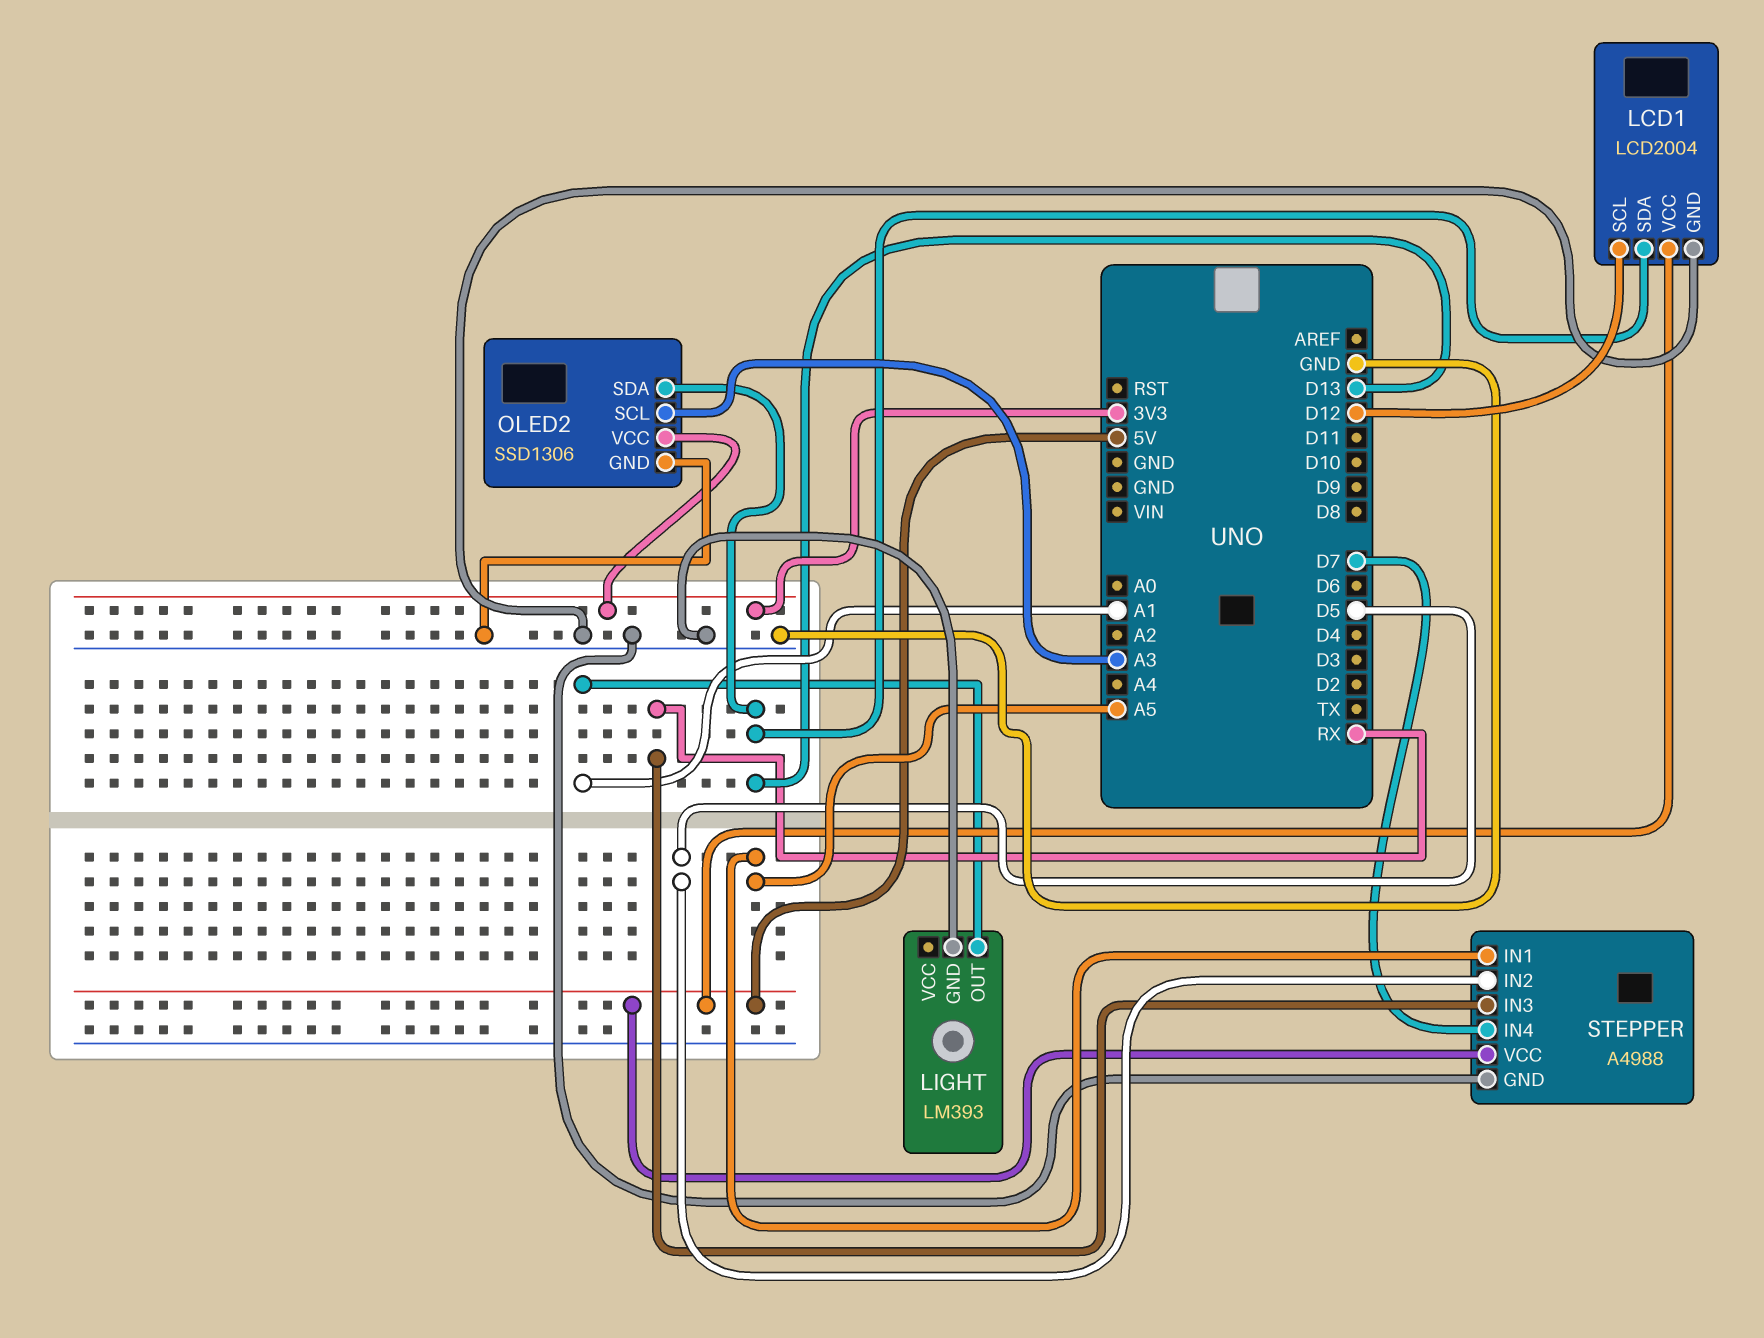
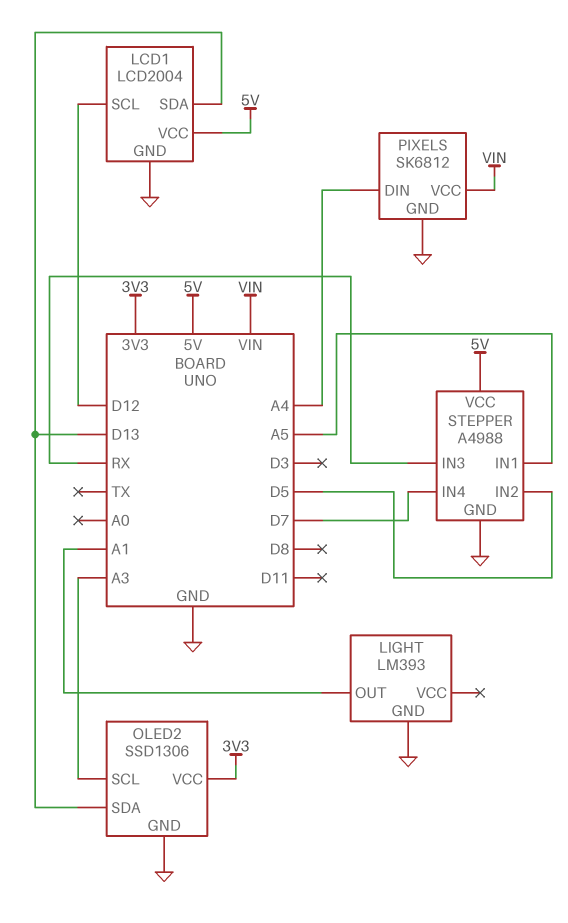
PIXELS: none -> SK6812
PIXELS pin DIN: none -> A4
PIXELS pin GND: none -> GND
PIXELS pin VCC: none -> VIN

